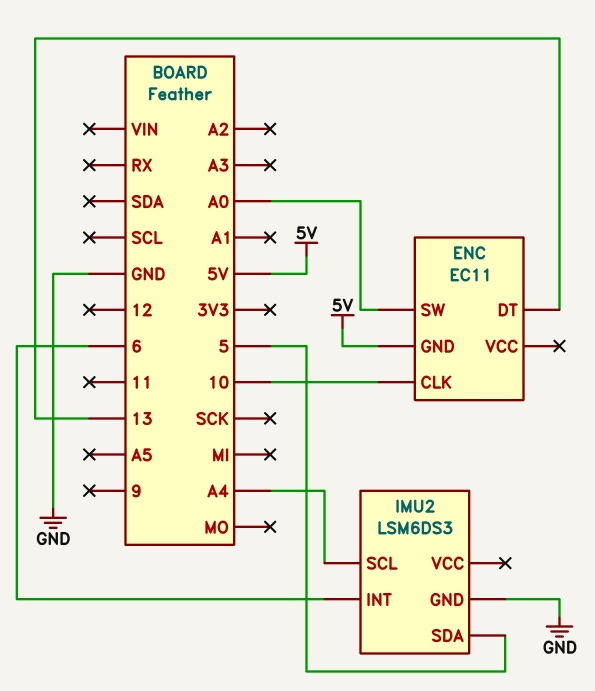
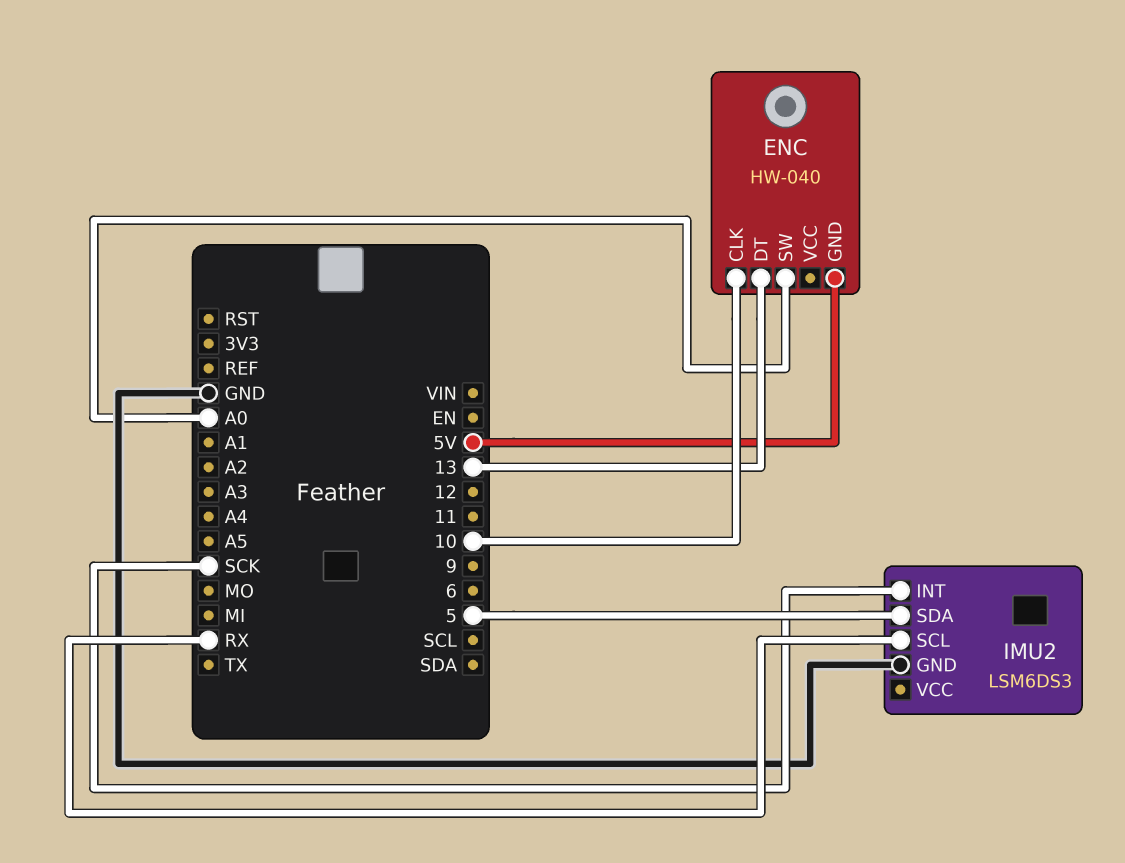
ENC: EC11 -> HW-040
IMU2 pin INT: 6 -> SCK
IMU2 pin SCL: A4 -> RX

